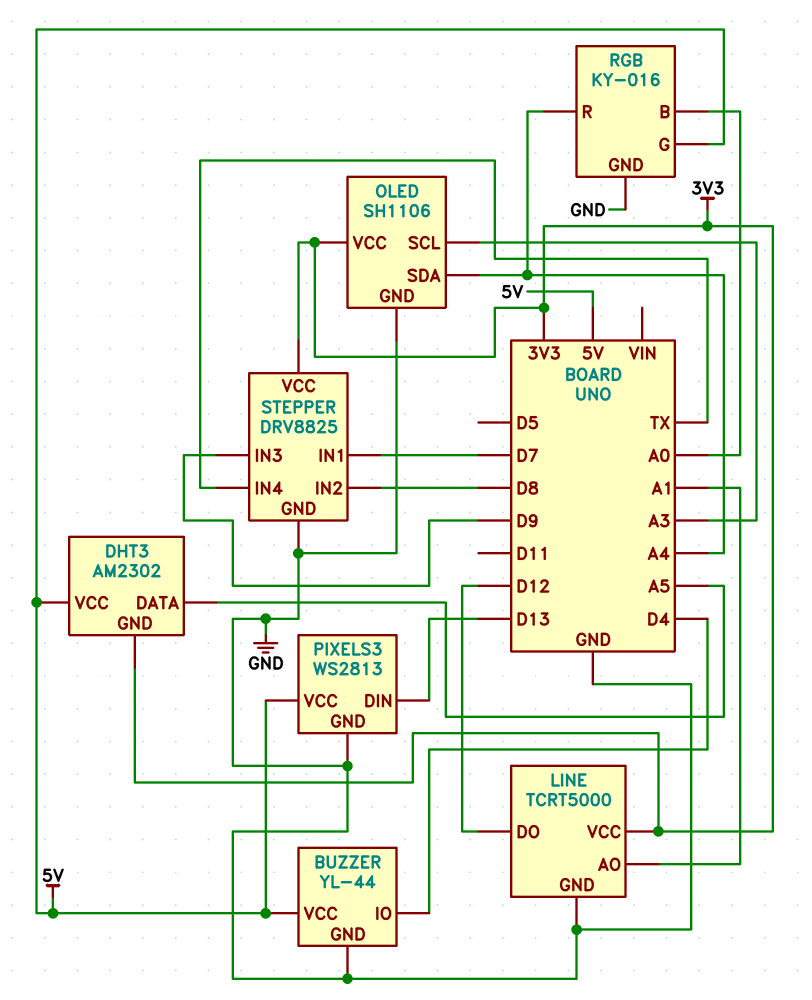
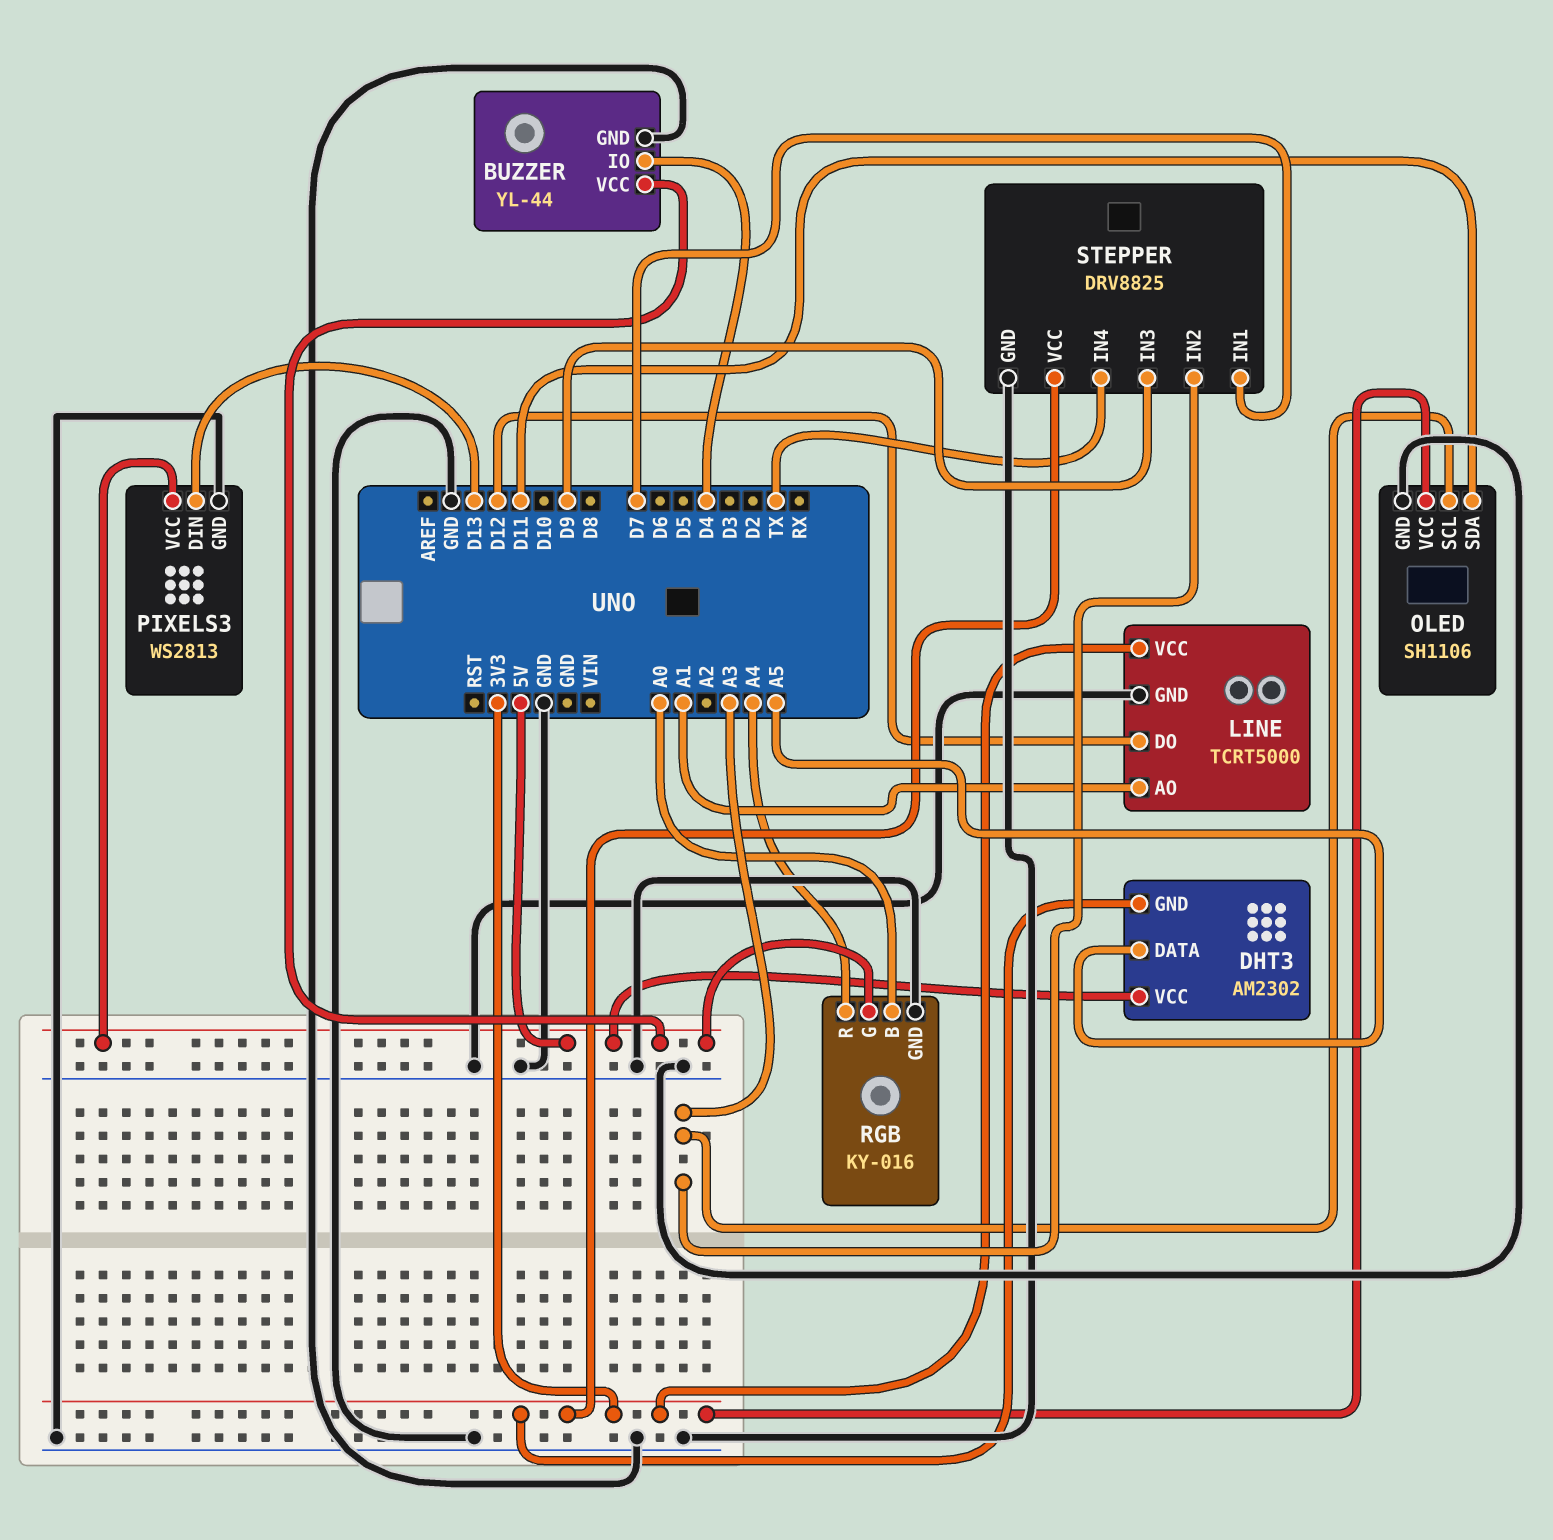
OLED pin SDA: A4 -> D11
STEPPER pin IN2: D8 -> A3

